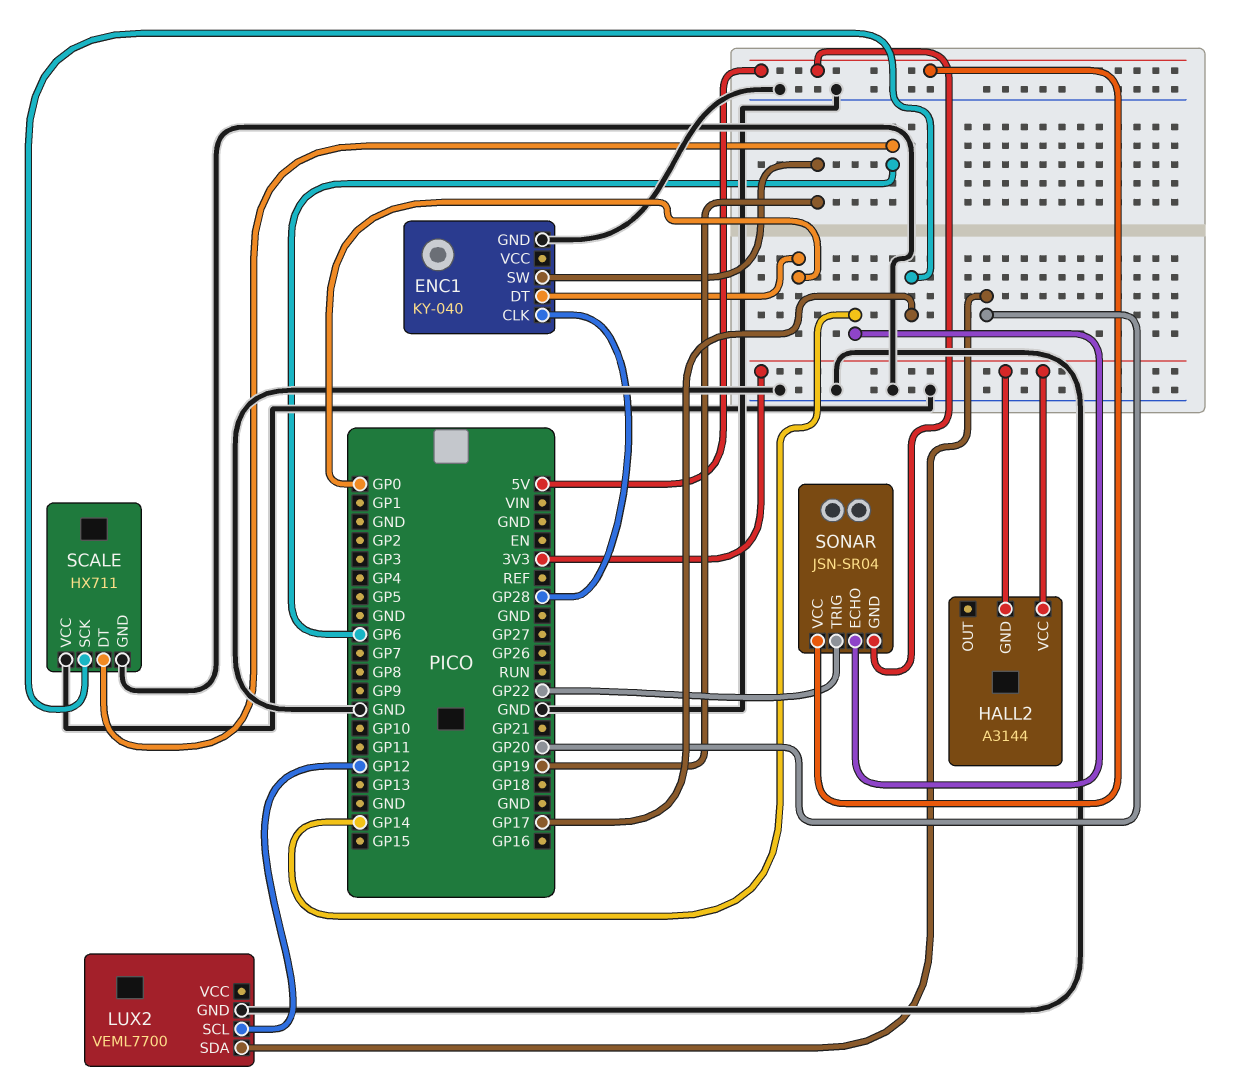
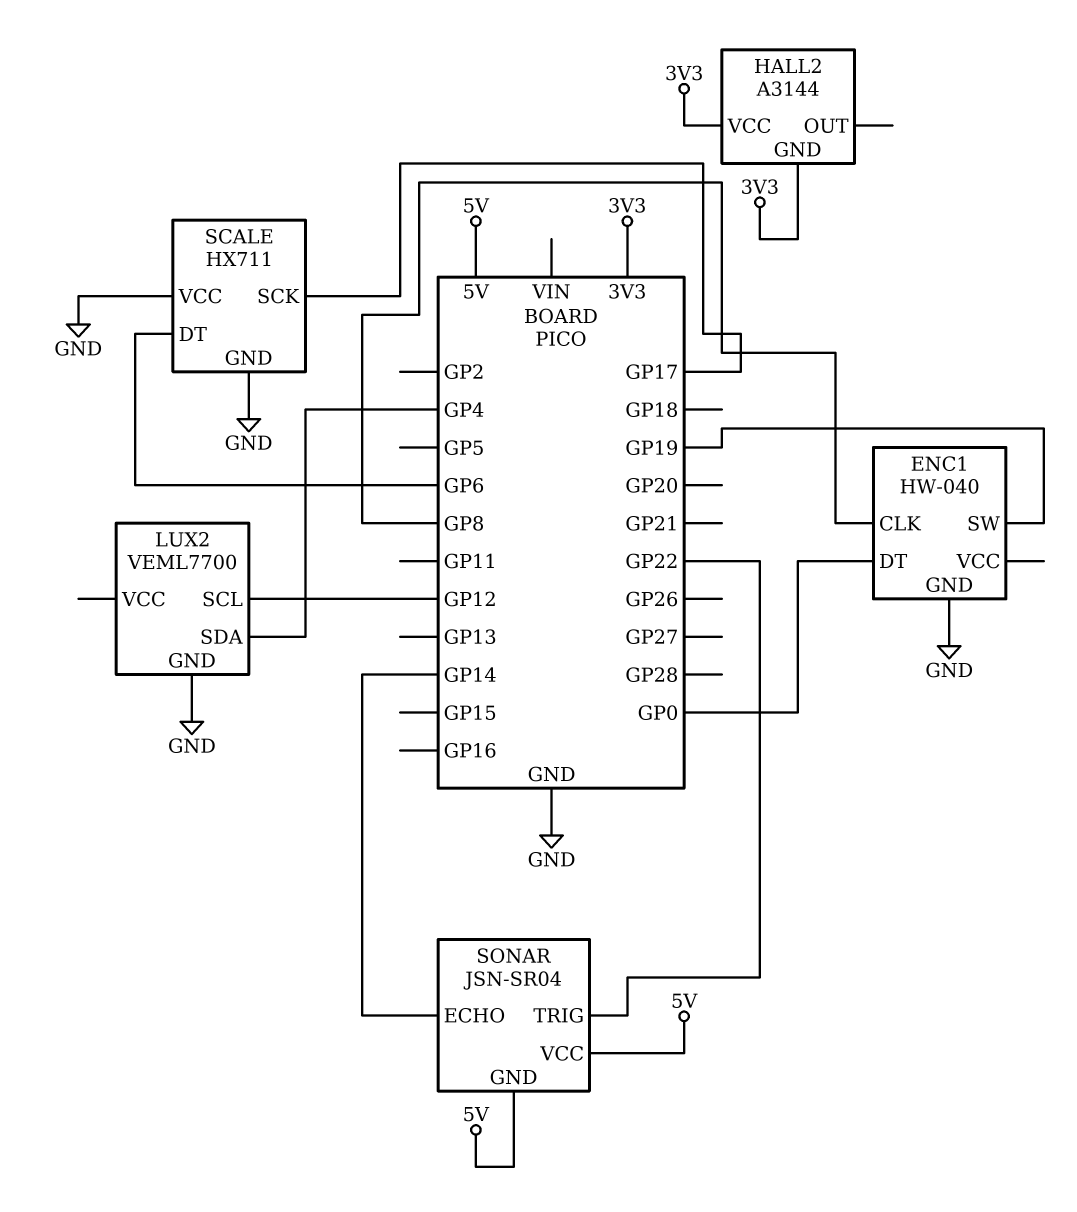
ENC1: KY-040 -> HW-040
ENC1 pin CLK: GP28 -> GP8
LUX2 pin SDA: GP20 -> GP4

